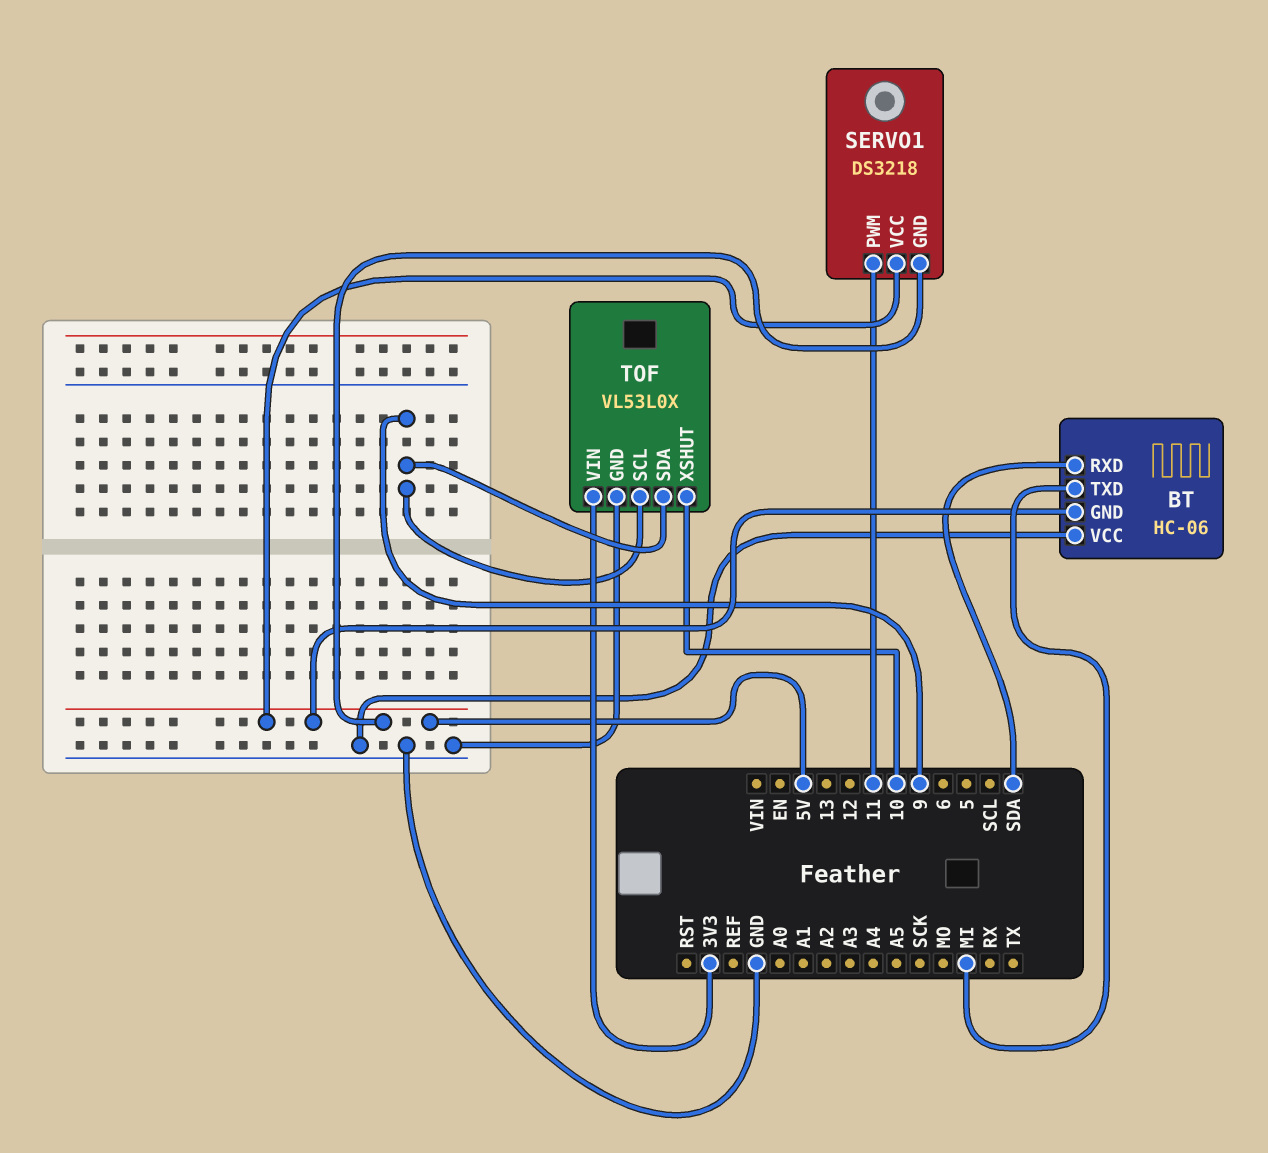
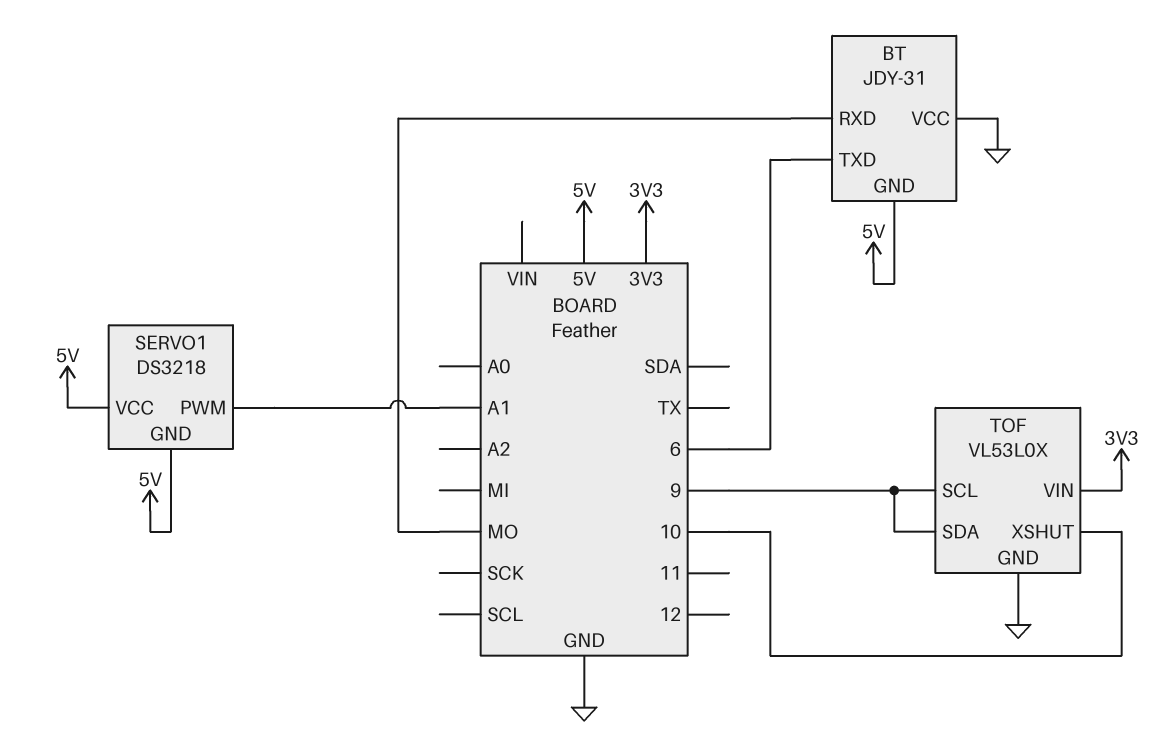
BT: HC-06 -> JDY-31
BT pin RXD: SDA -> MO
BT pin TXD: MI -> 6
SERVO1 pin PWM: 11 -> A1

